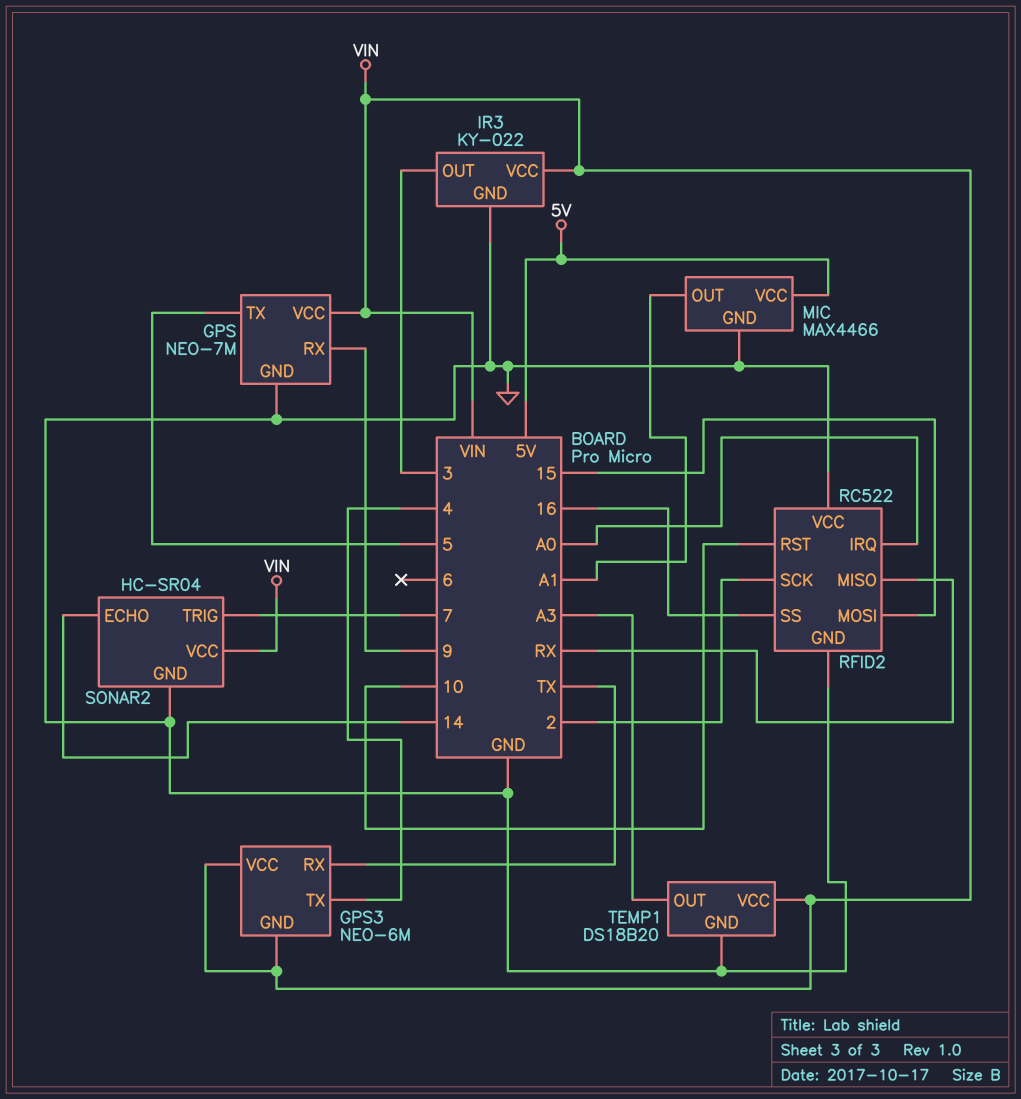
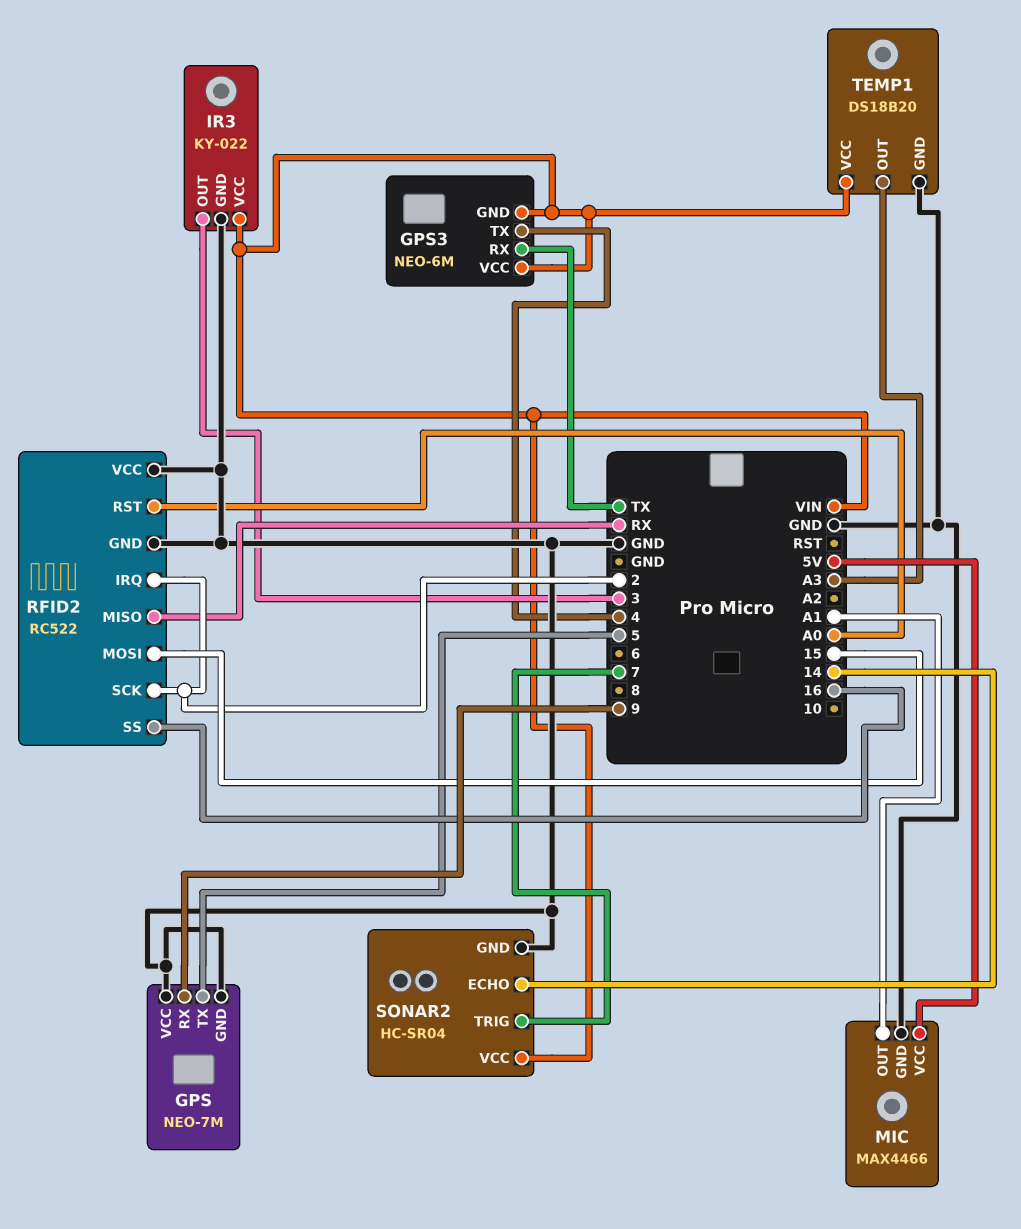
GPS pin VCC: VIN -> GND
RFID2 pin IRQ: A0 -> 2
RFID2 pin RST: 10 -> A0

